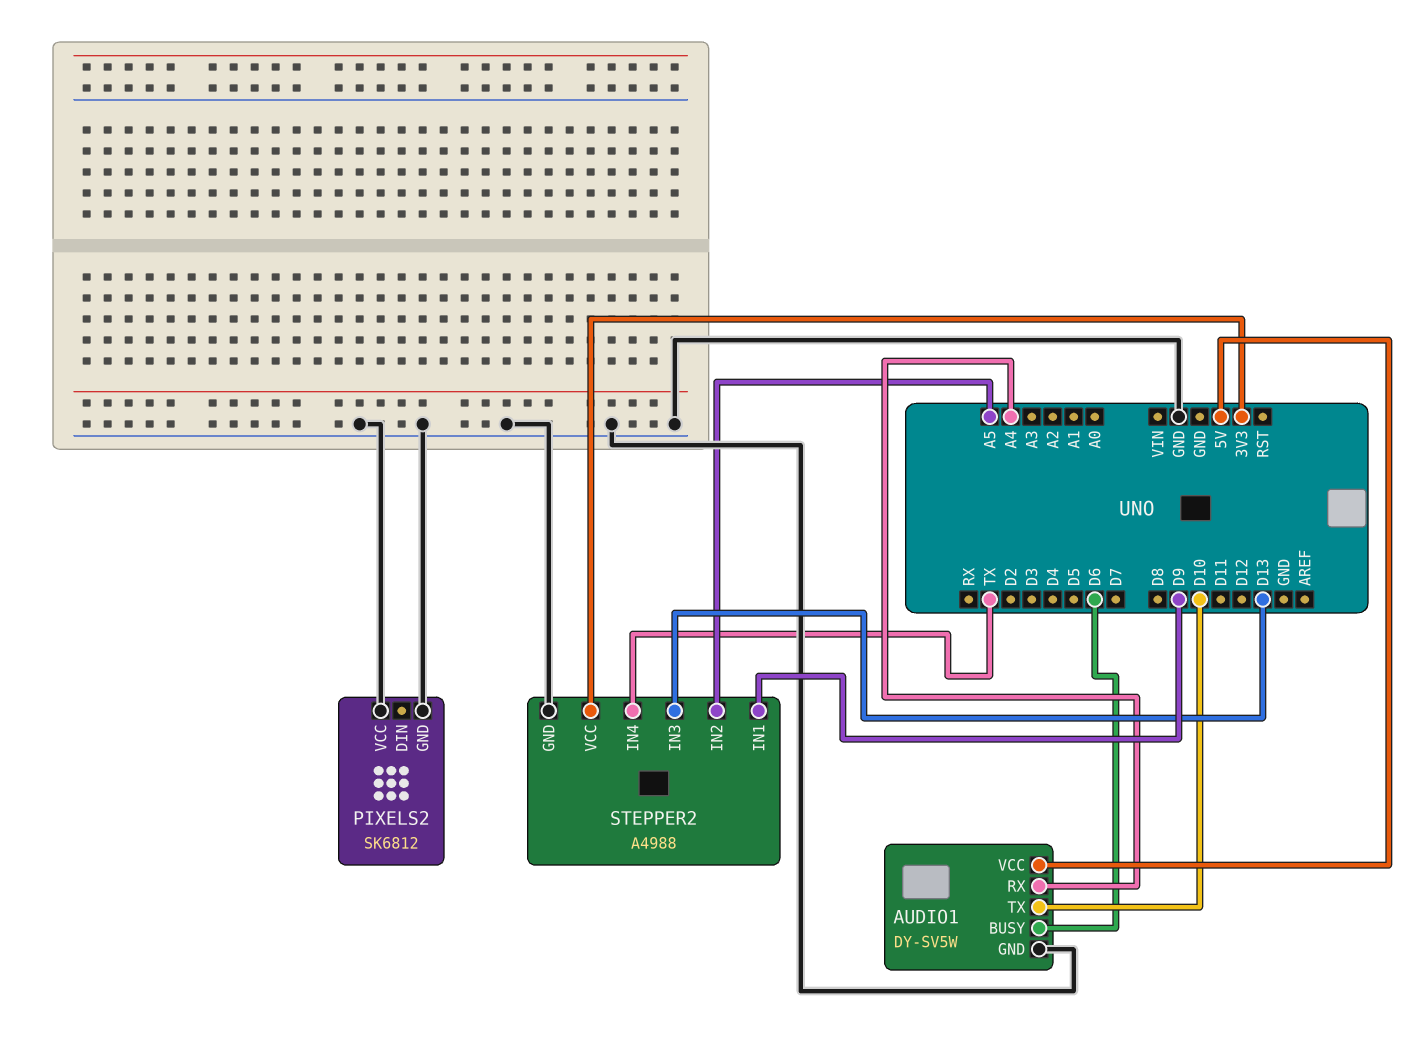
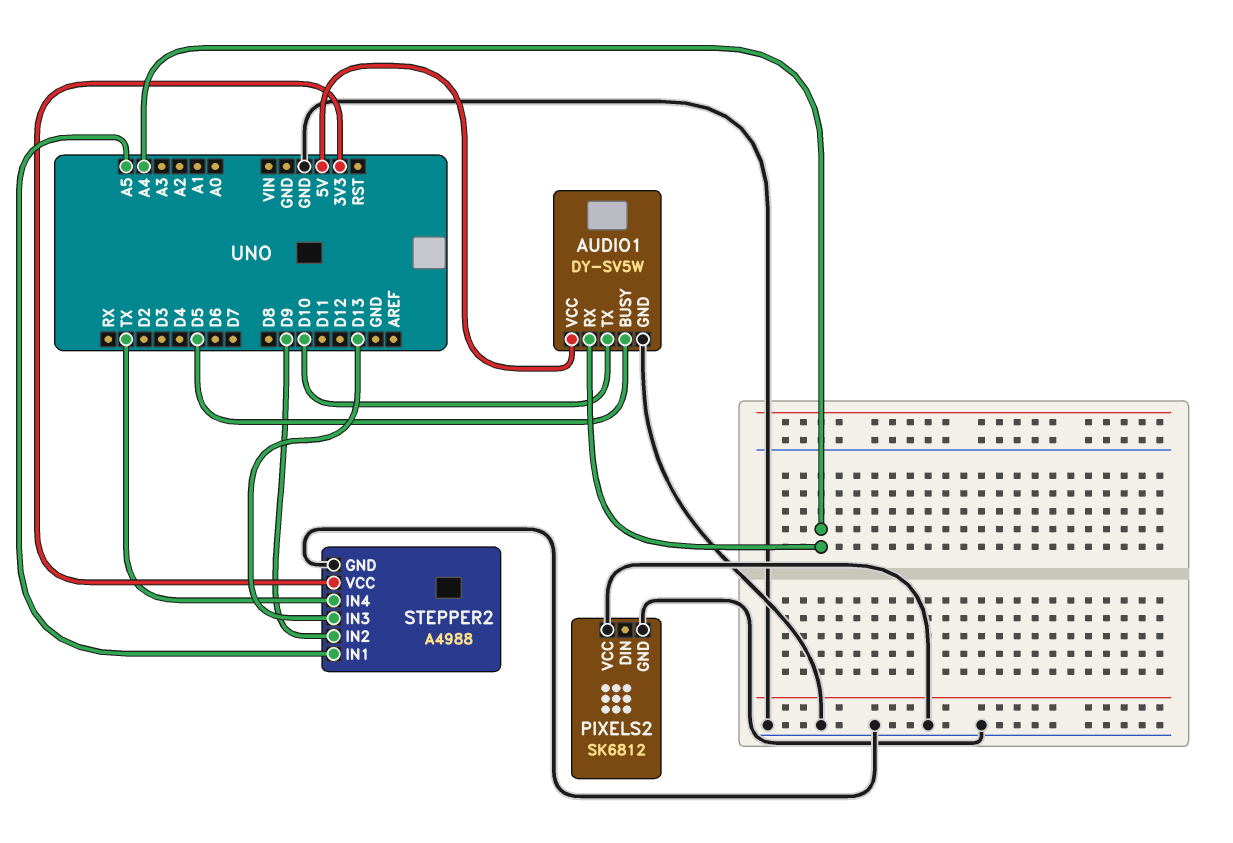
AUDIO1 pin BUSY: D6 -> D5
STEPPER2 pin IN1: D9 -> A5
STEPPER2 pin IN2: A5 -> D9

